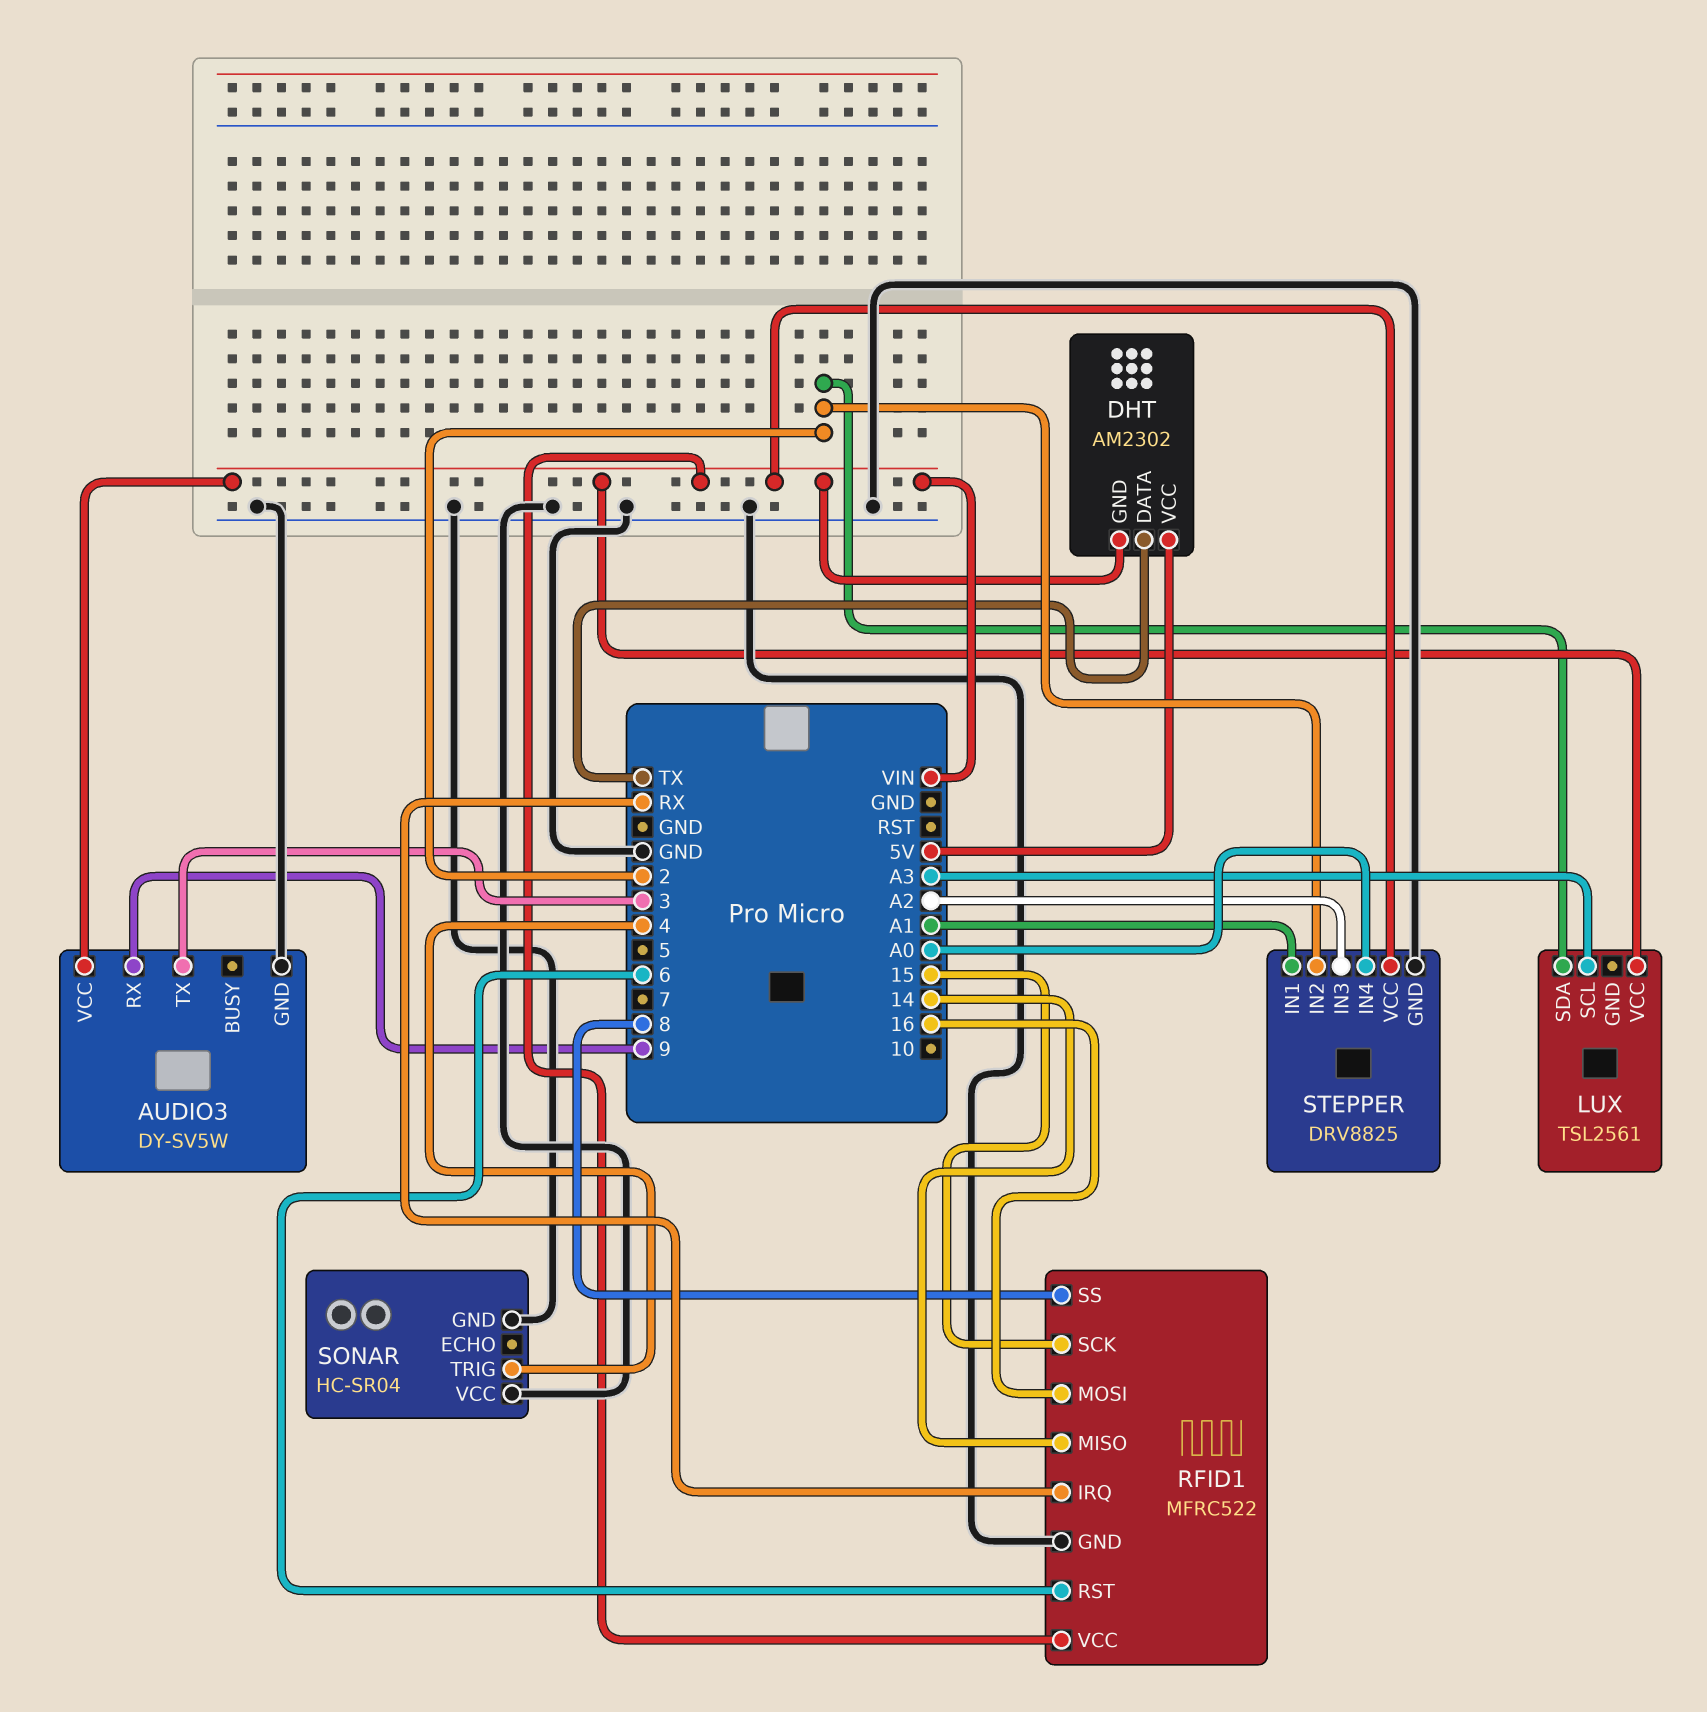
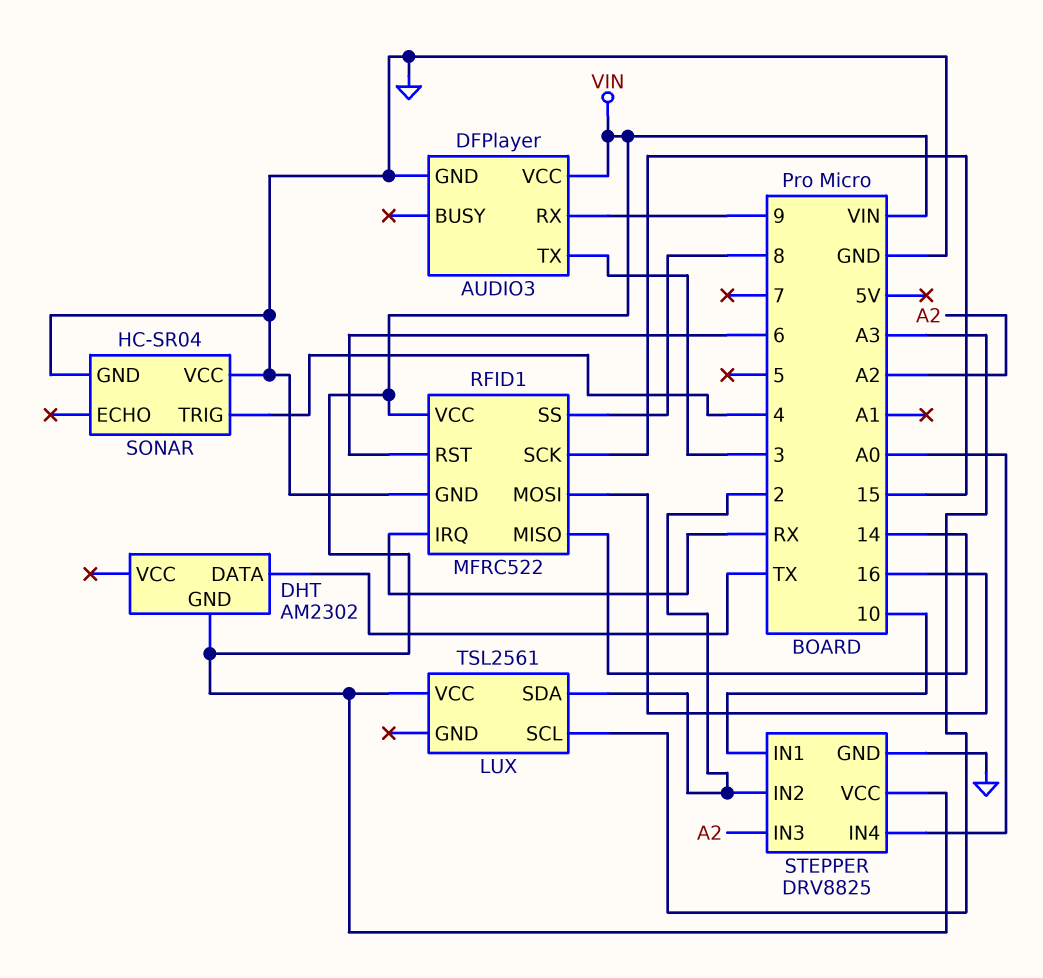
AUDIO3: DY-SV5W -> DFPlayer
DHT pin VCC: 5V -> none
STEPPER pin IN1: A1 -> 10

